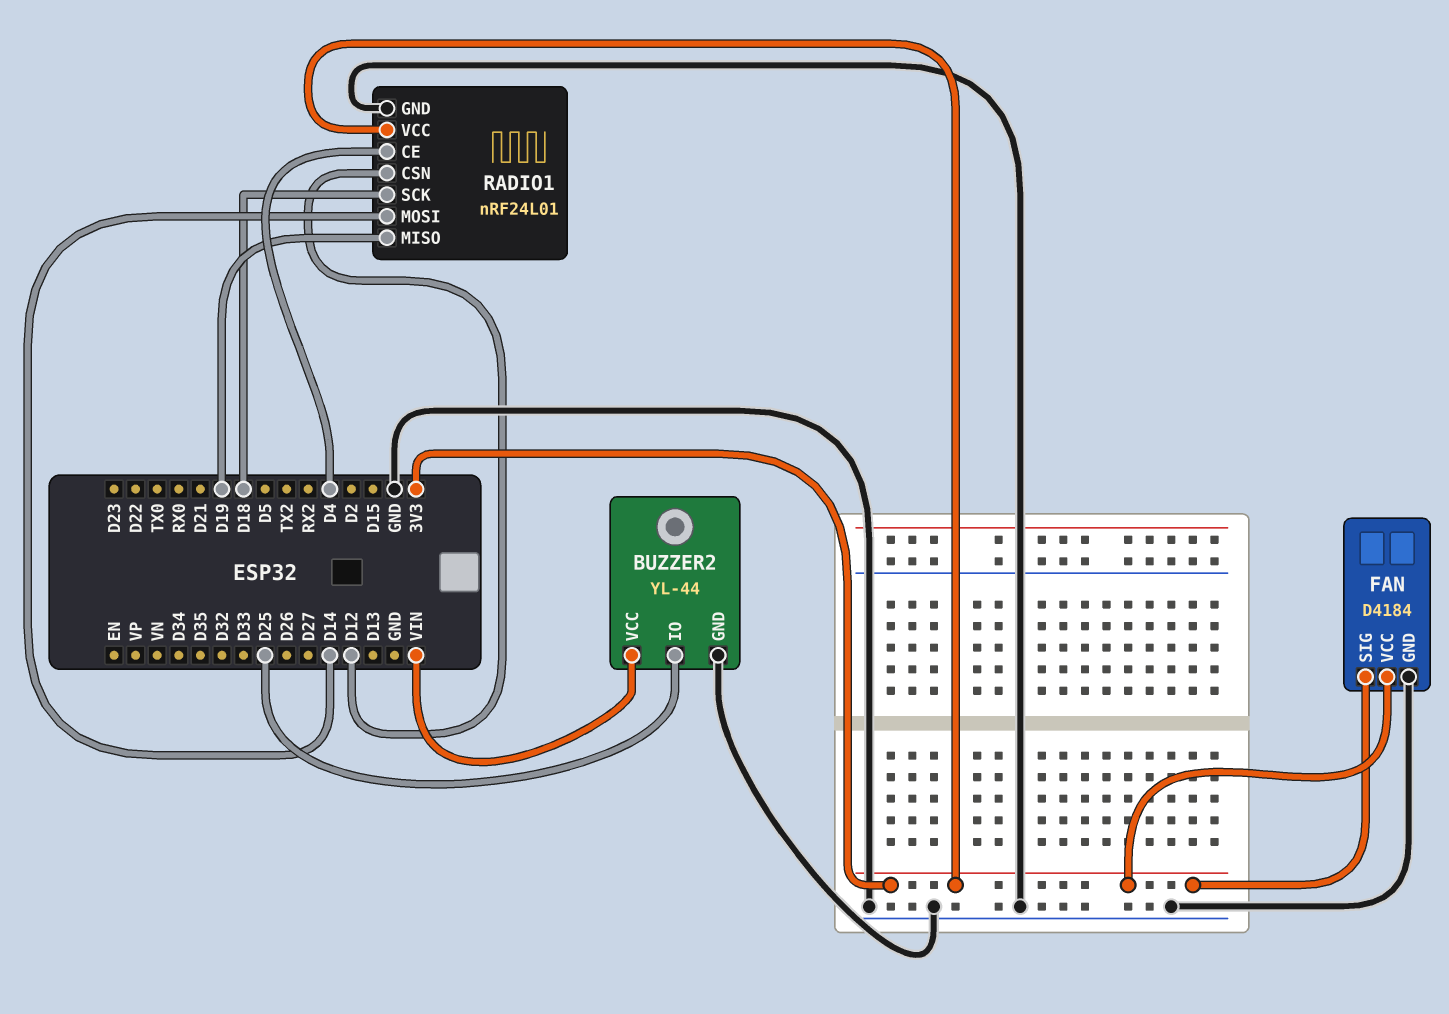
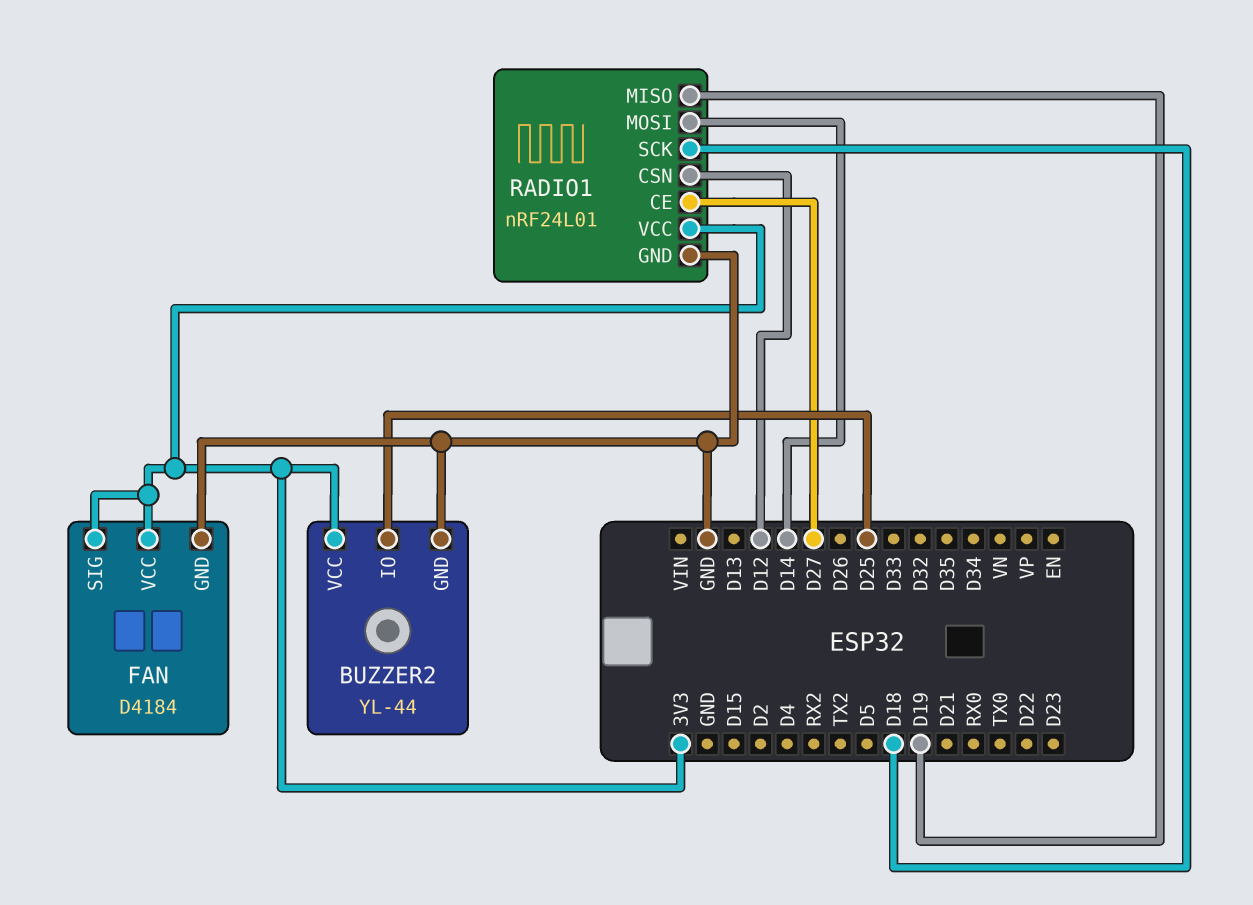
BUZZER2 pin VCC: VIN -> 3V3
RADIO1 pin CE: D4 -> D27

